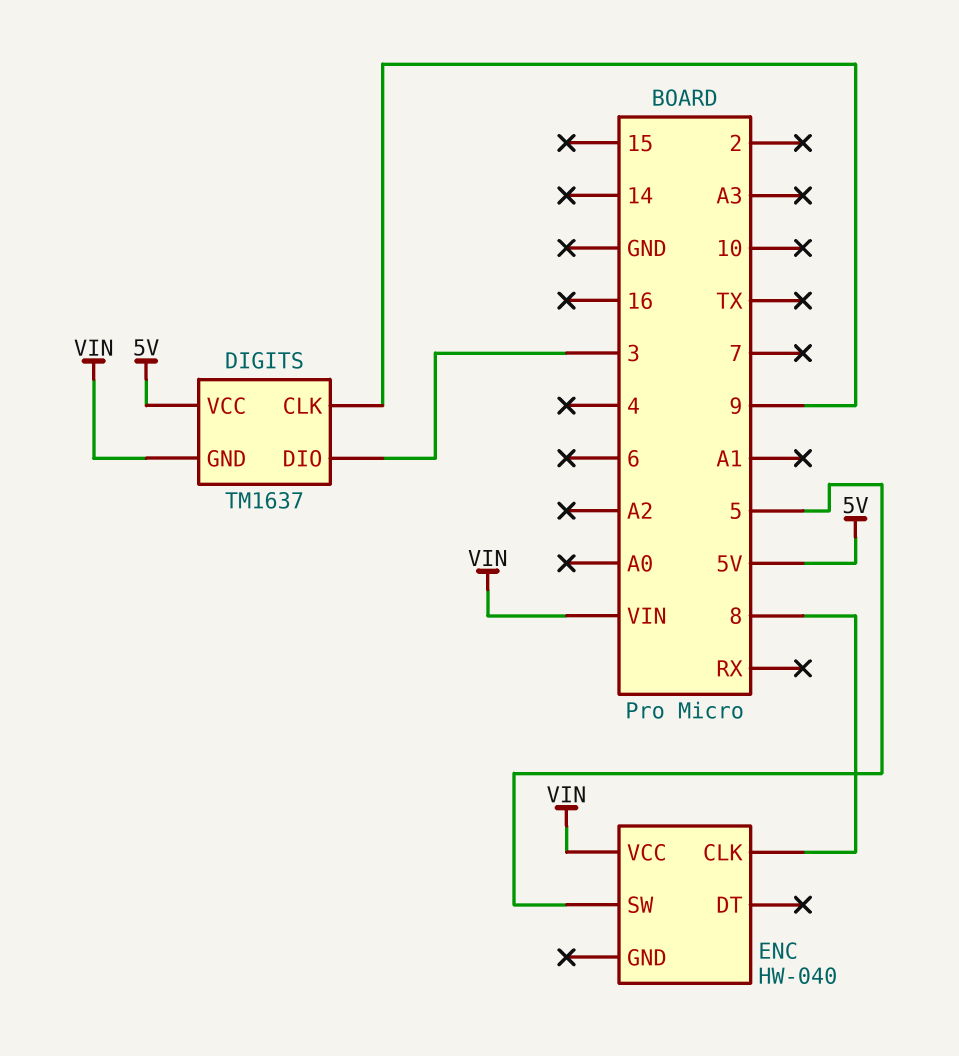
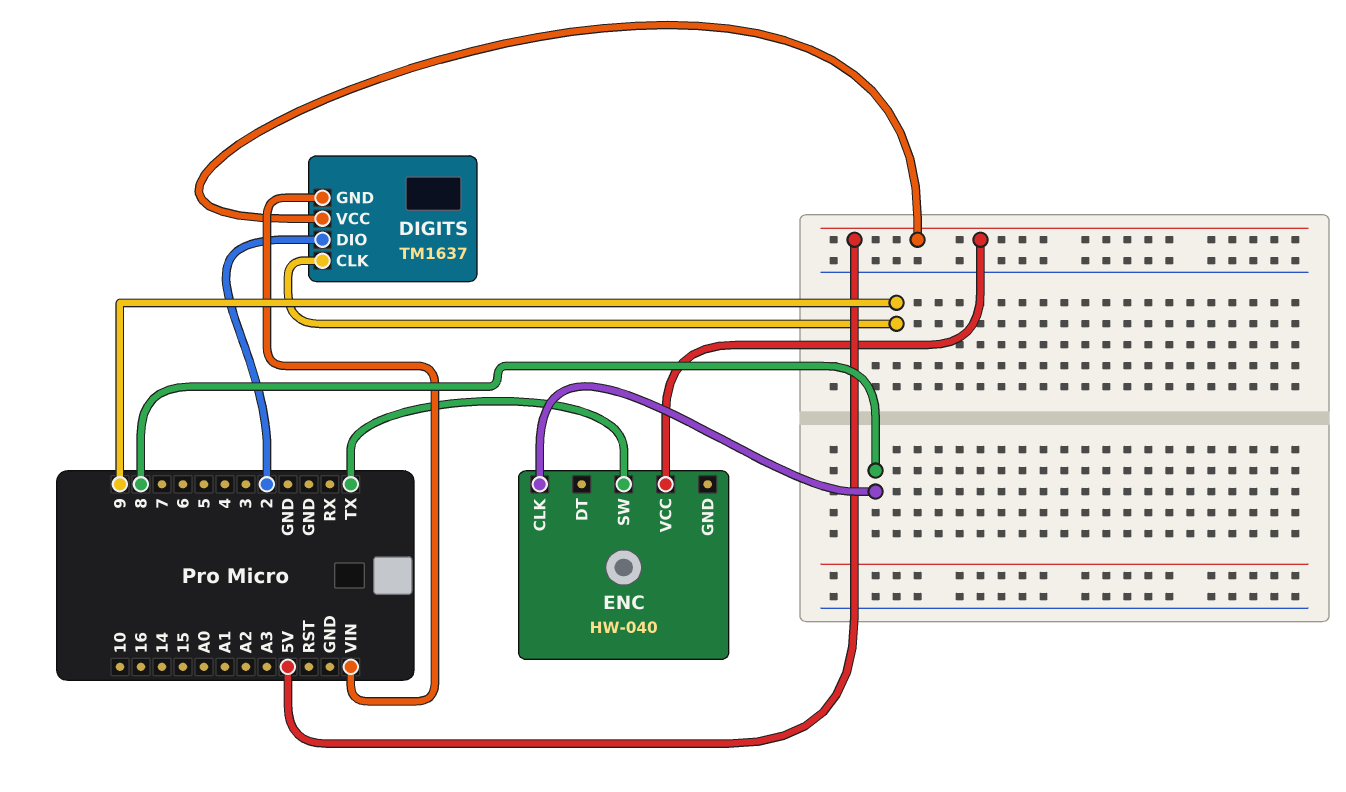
DIGITS pin DIO: 3 -> 2
ENC pin SW: 5 -> TX
ENC pin VCC: VIN -> 5V

